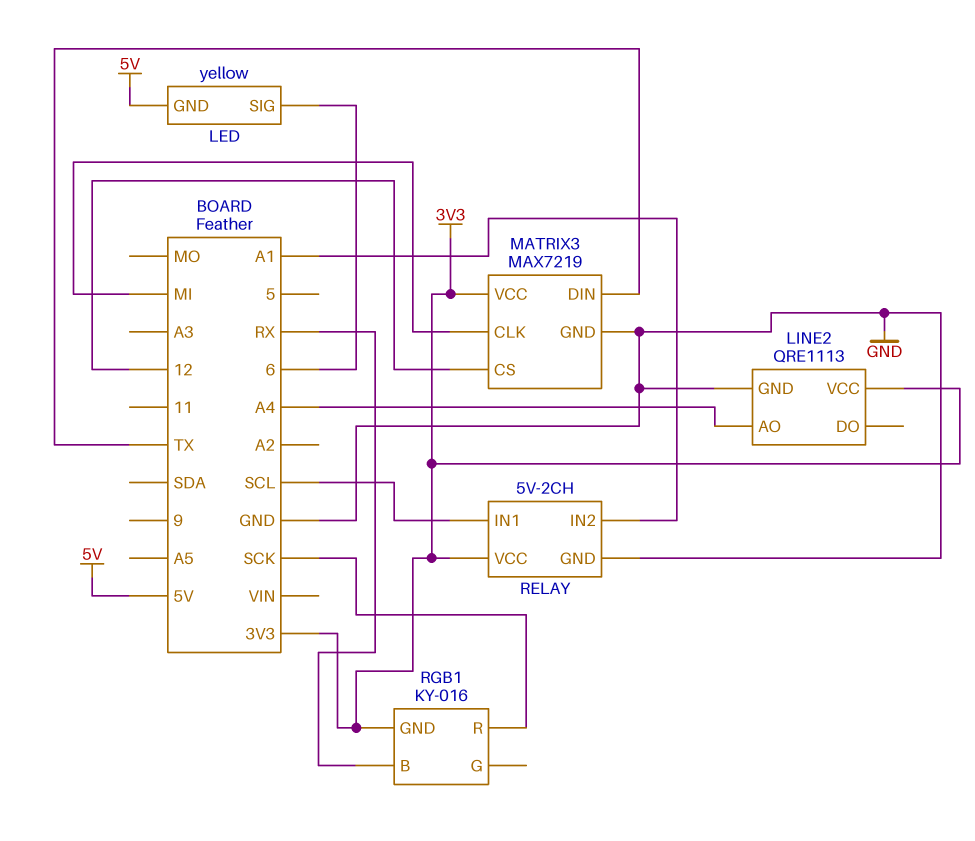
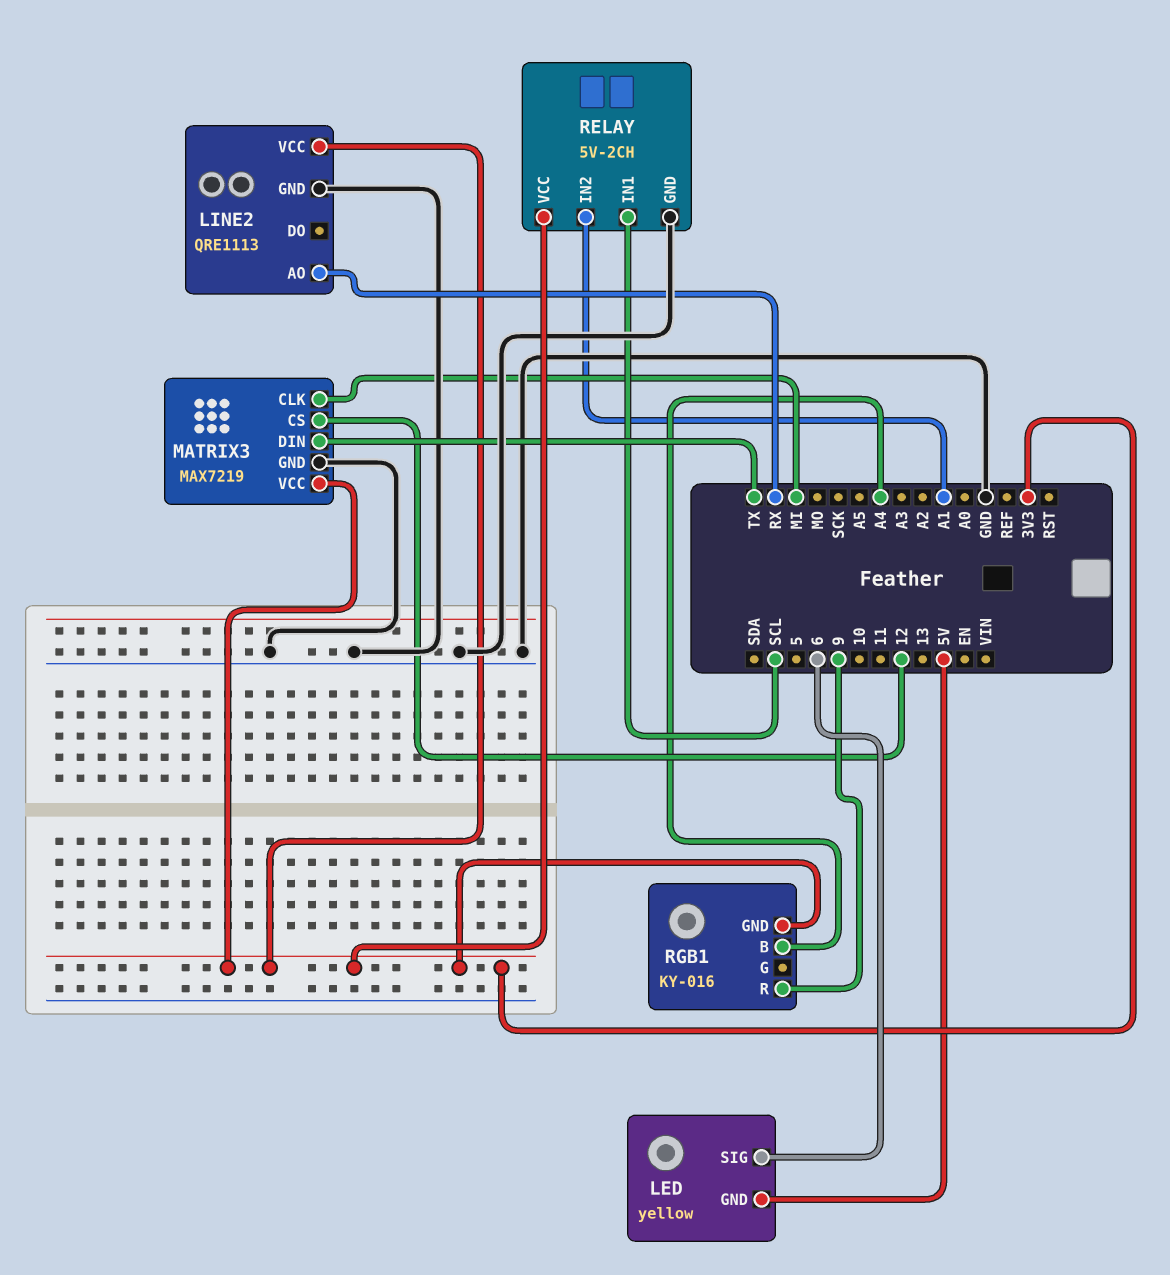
LINE2 pin AO: A4 -> RX
RGB1 pin B: RX -> A4
RGB1 pin R: SCK -> 9

